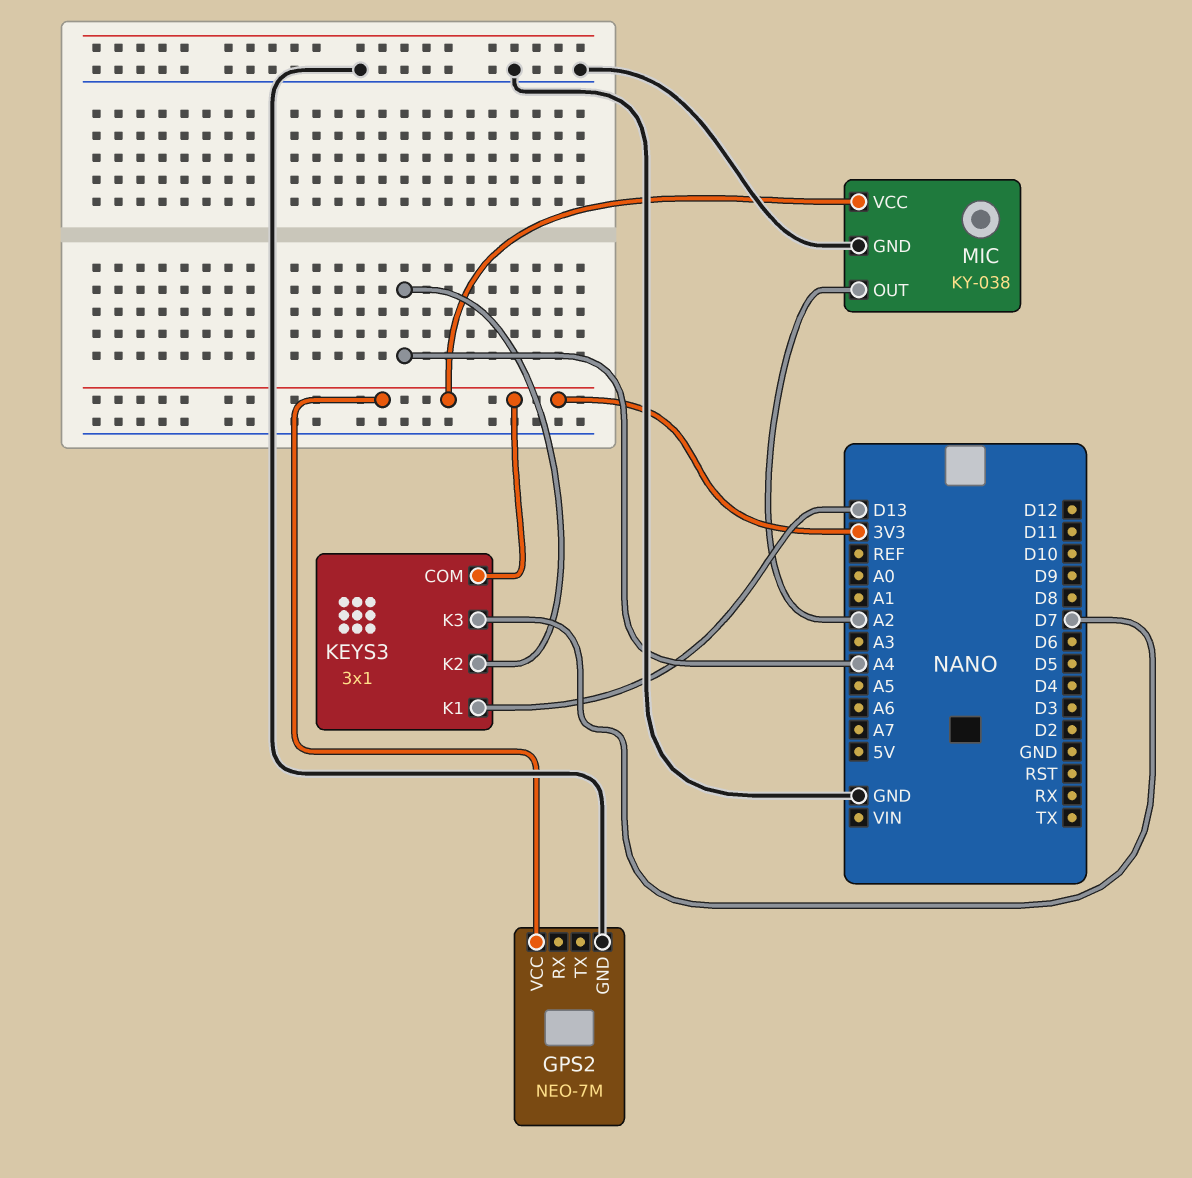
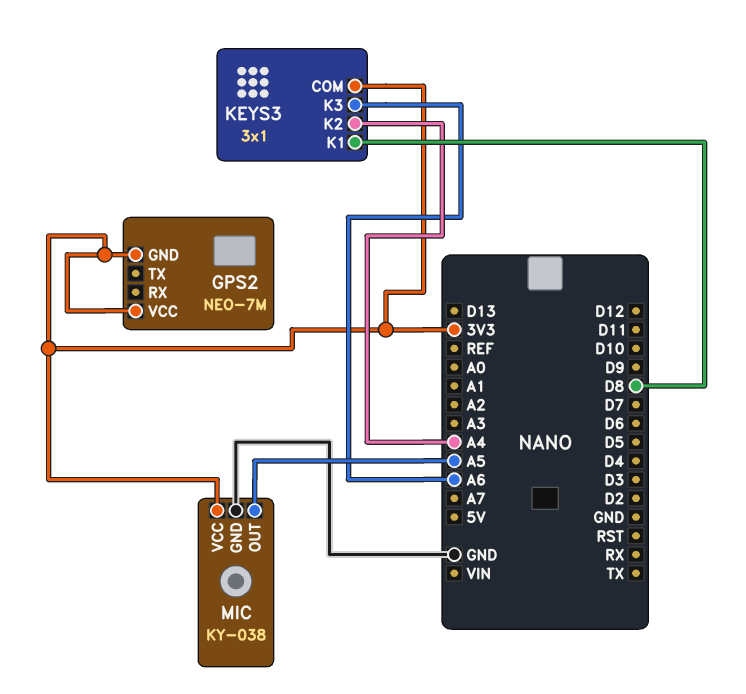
GPS2 pin GND: GND -> 3V3
KEYS3 pin K1: D13 -> D8
KEYS3 pin K3: D7 -> A6
MIC pin OUT: A2 -> A5

